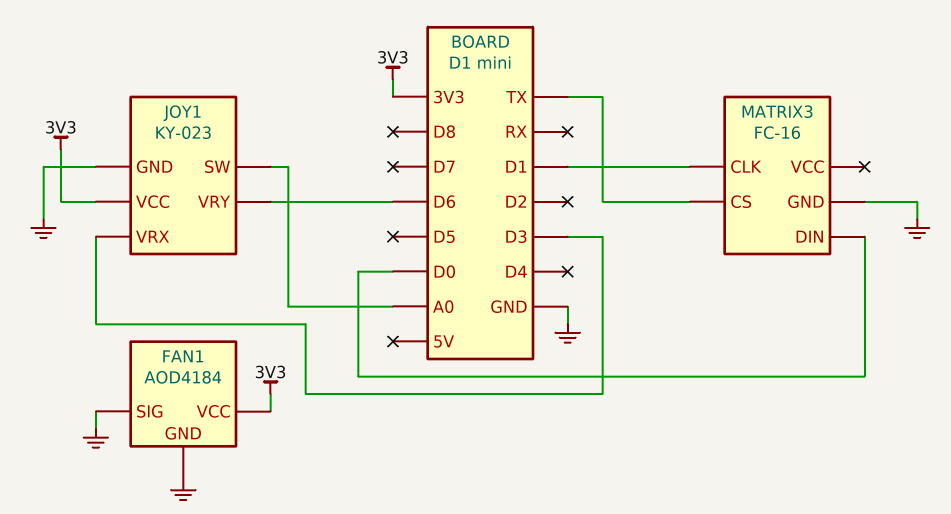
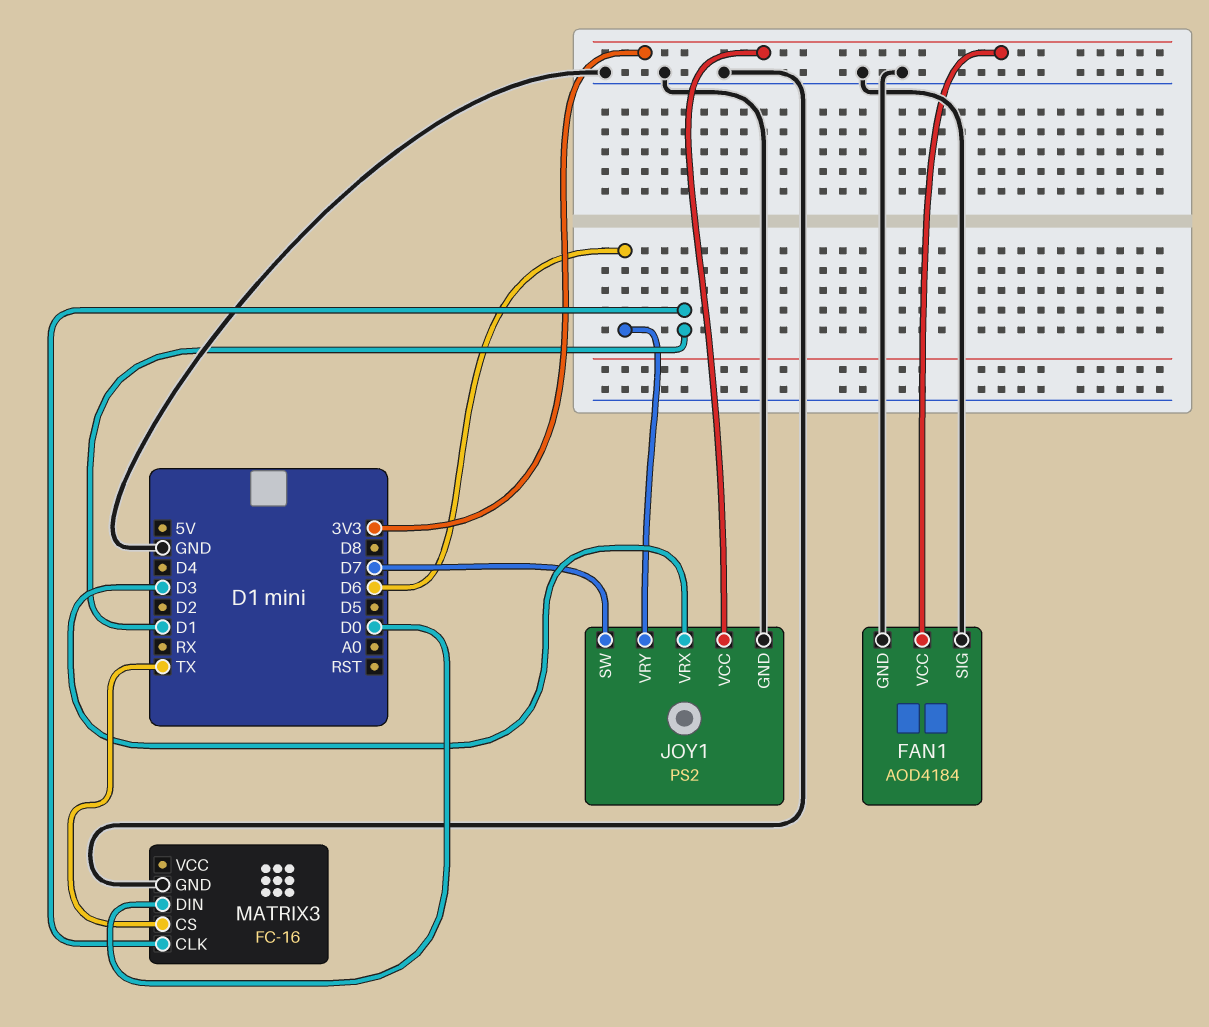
JOY1: KY-023 -> PS2
JOY1 pin SW: A0 -> D7

